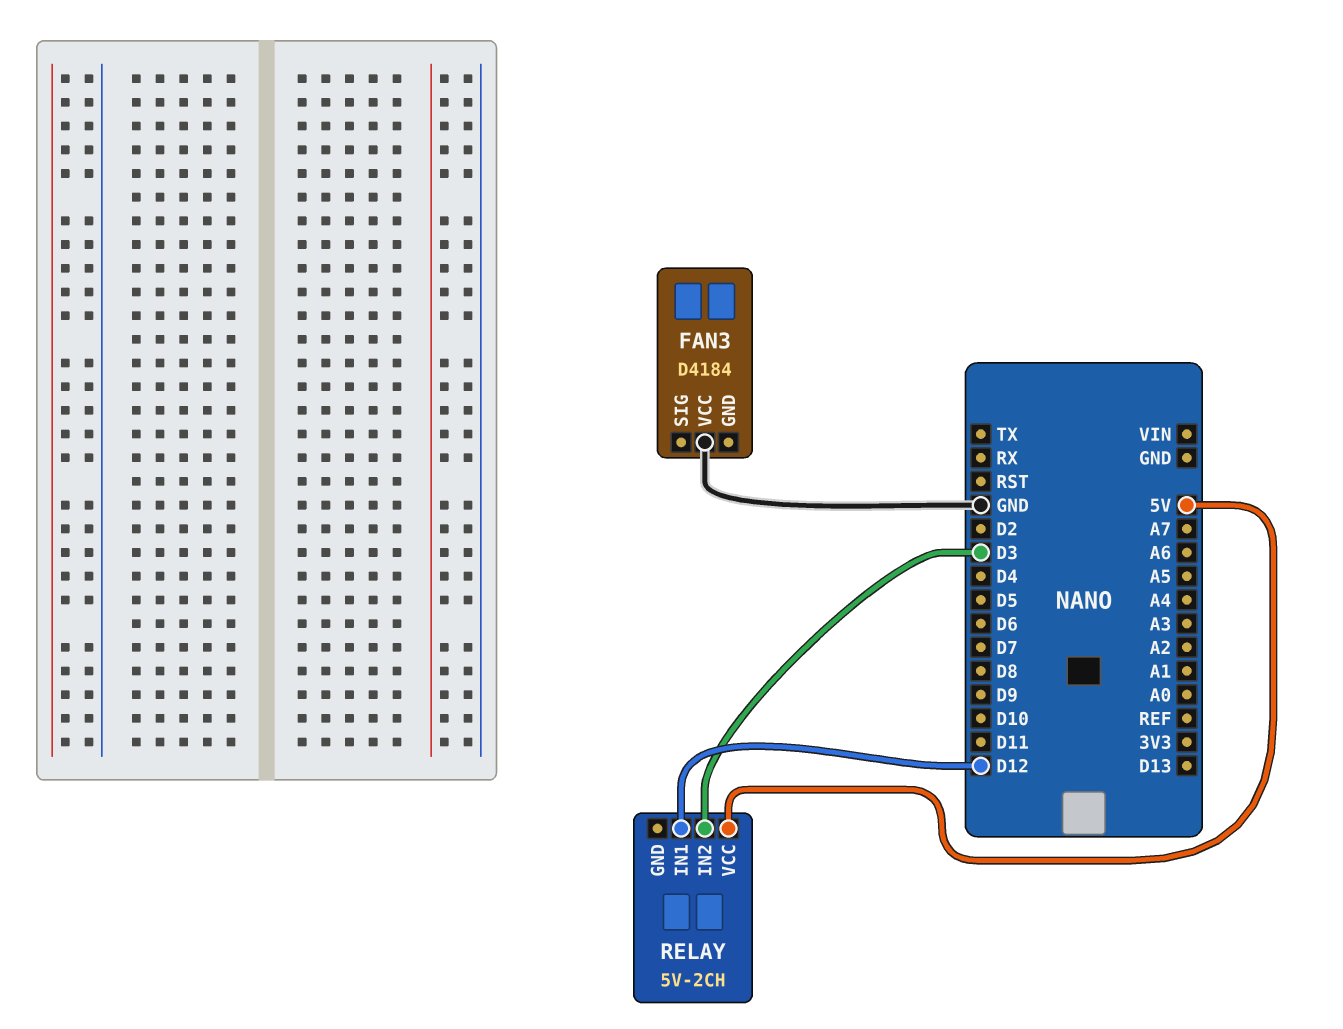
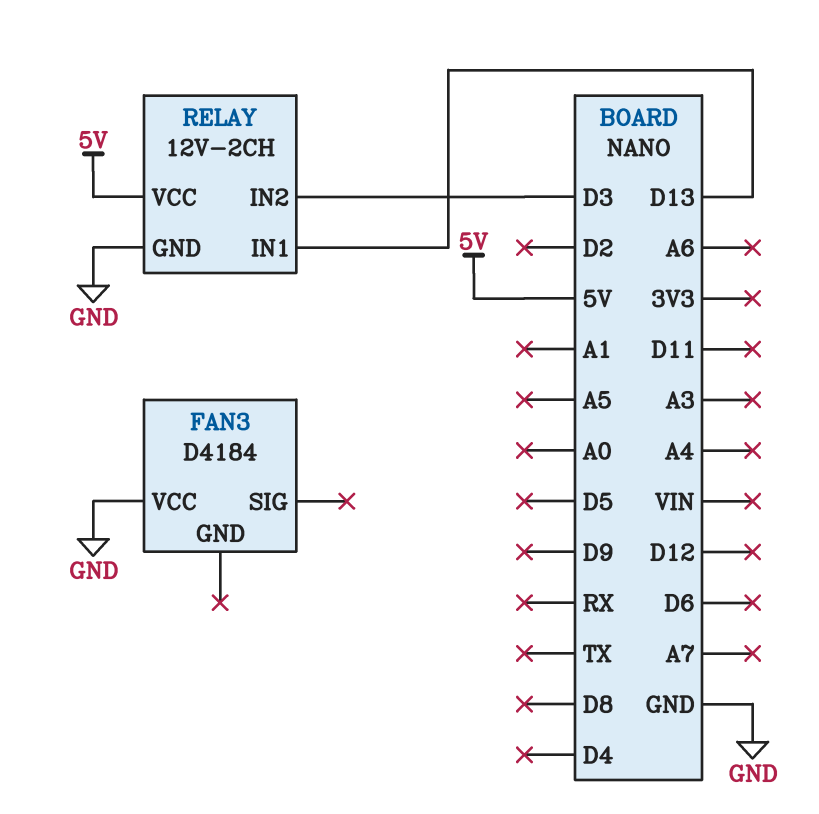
RELAY: 5V-2CH -> 12V-2CH
RELAY pin GND: none -> GND
RELAY pin IN1: D12 -> D13

